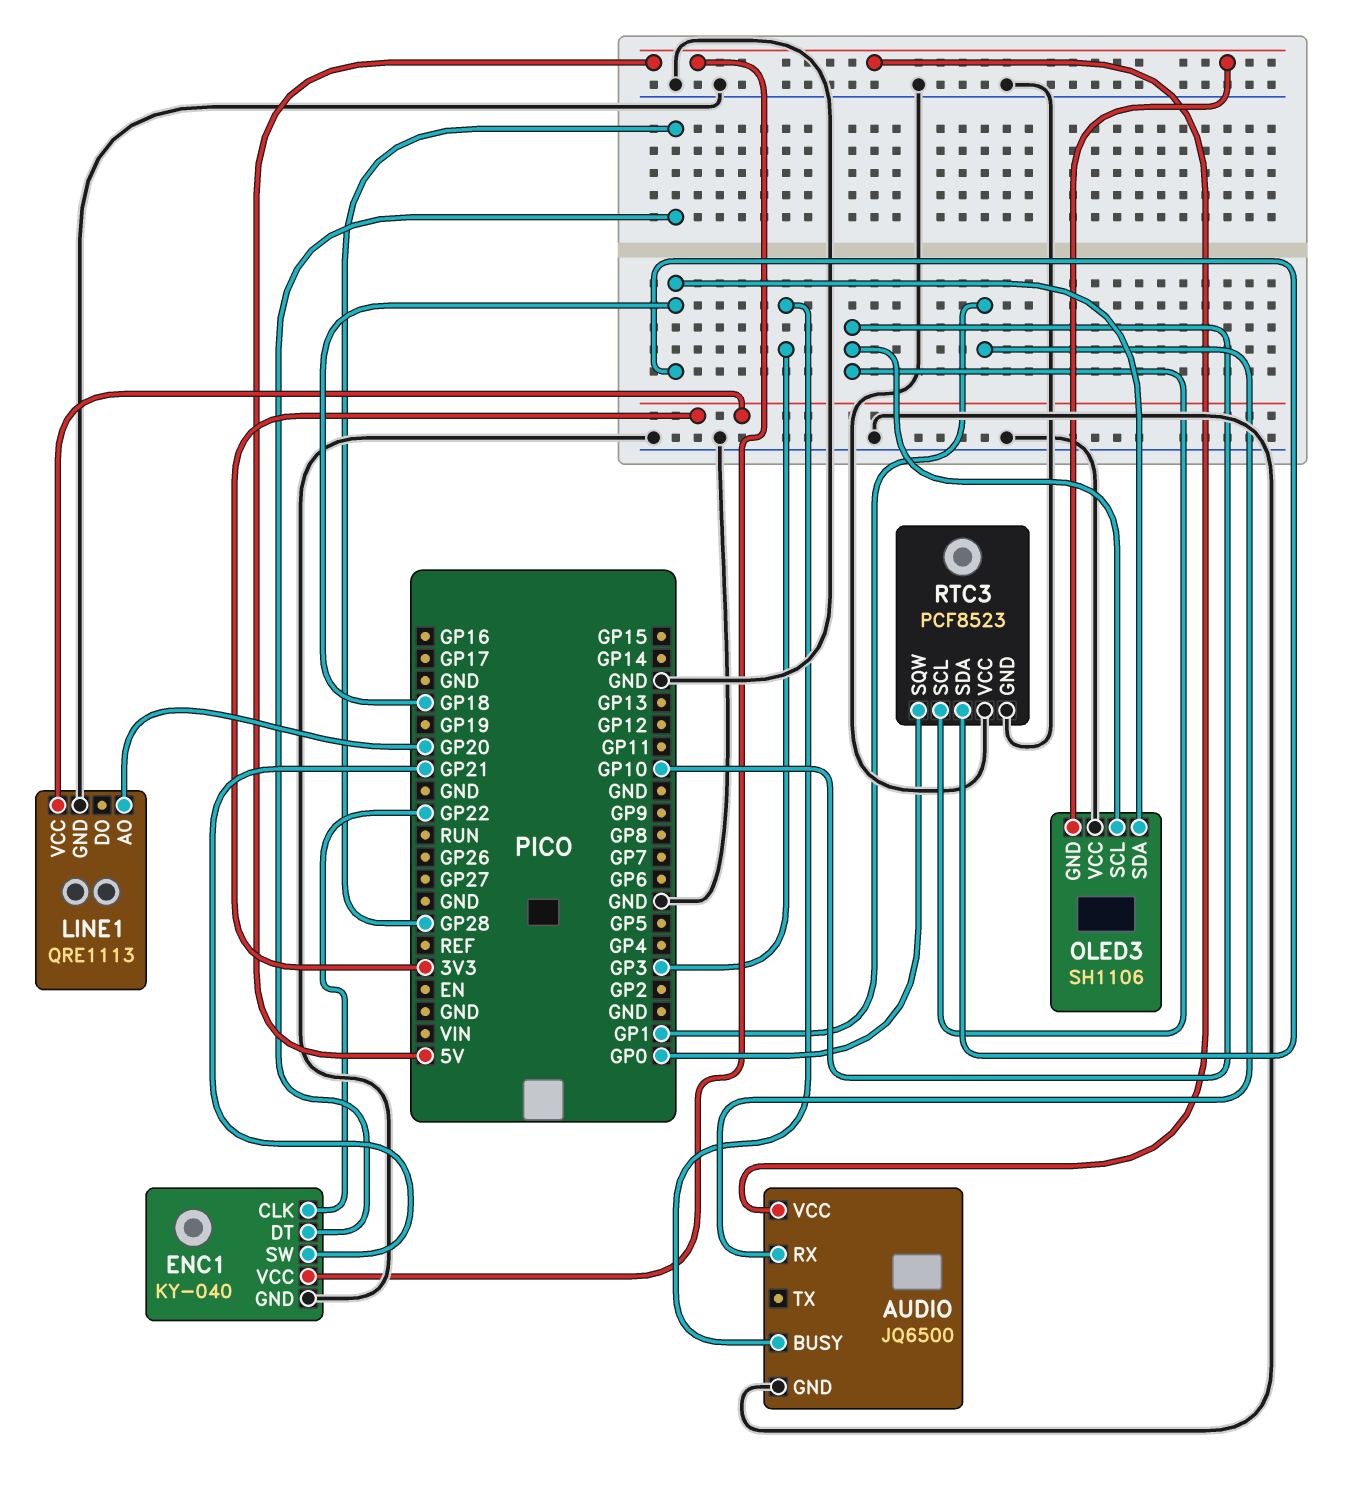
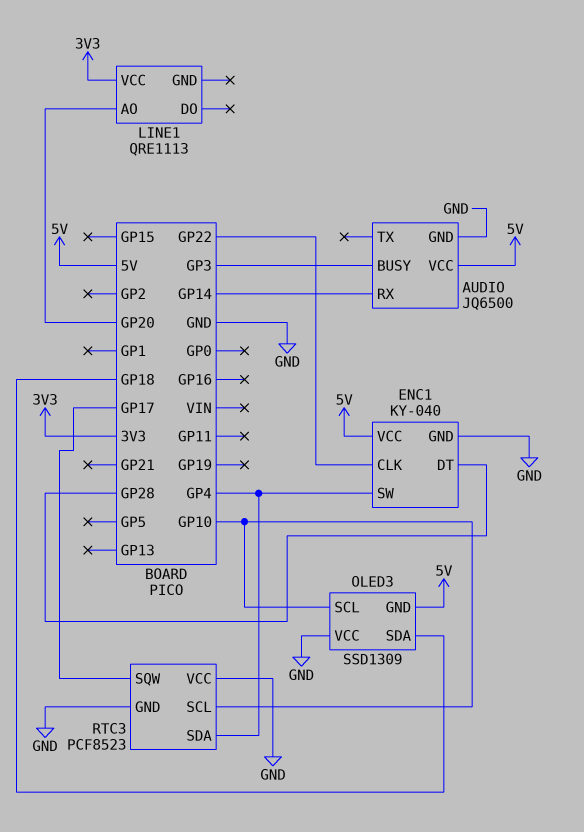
AUDIO pin RX: GP1 -> GP14
ENC1 pin SW: GP21 -> GP4
LINE1 pin GND: GND -> none
OLED3: SH1106 -> SSD1309
RTC3 pin SDA: GP18 -> GP4
RTC3 pin SQW: GP0 -> GP17

